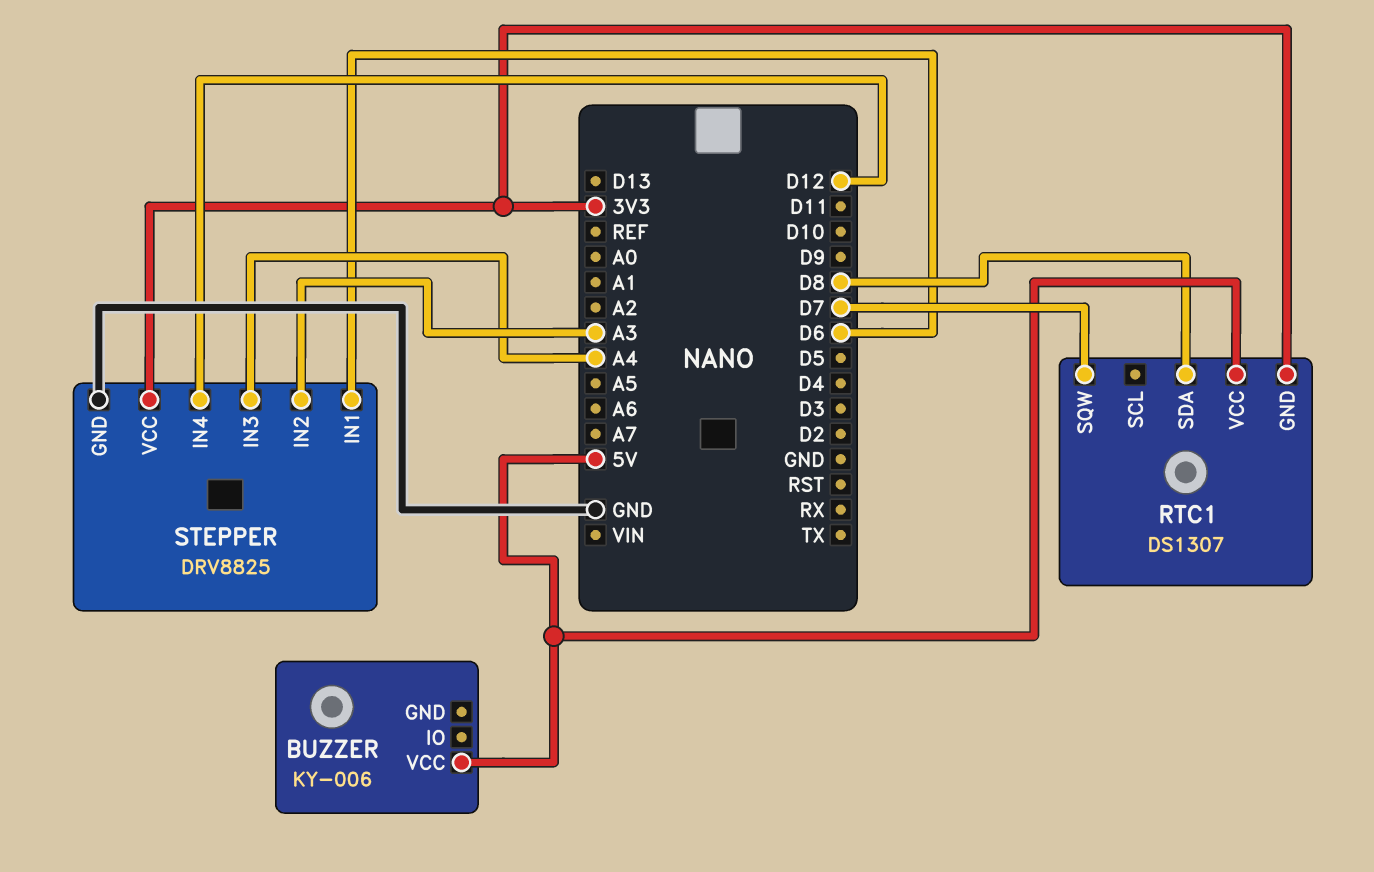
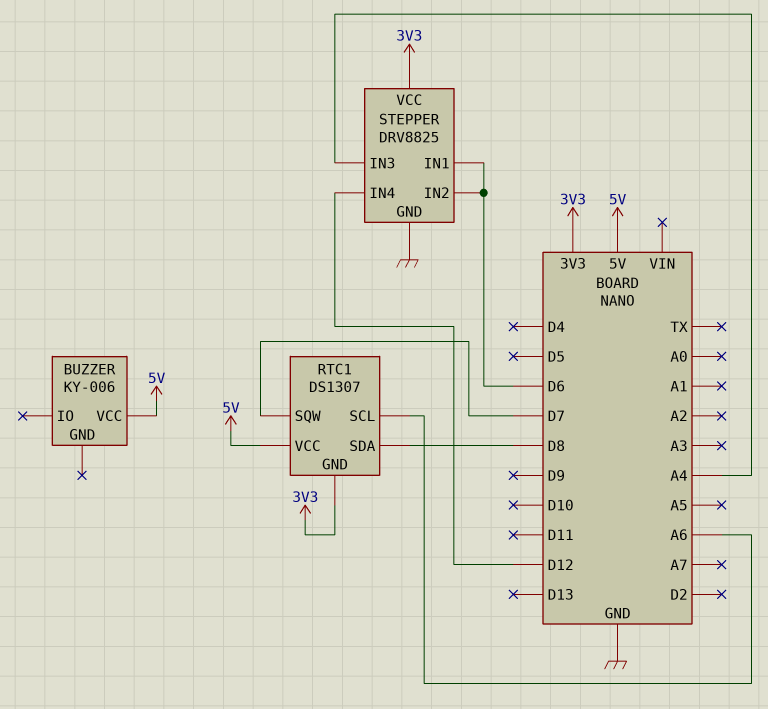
RTC1 pin SCL: none -> A6
STEPPER pin IN2: A3 -> D6

